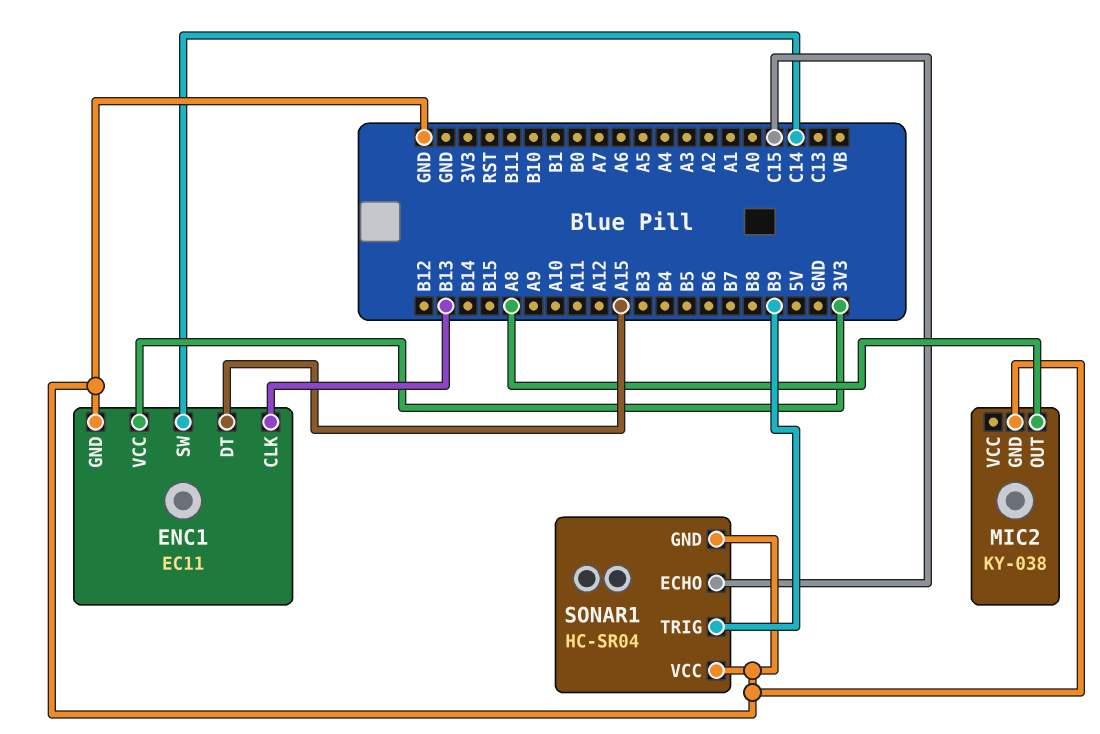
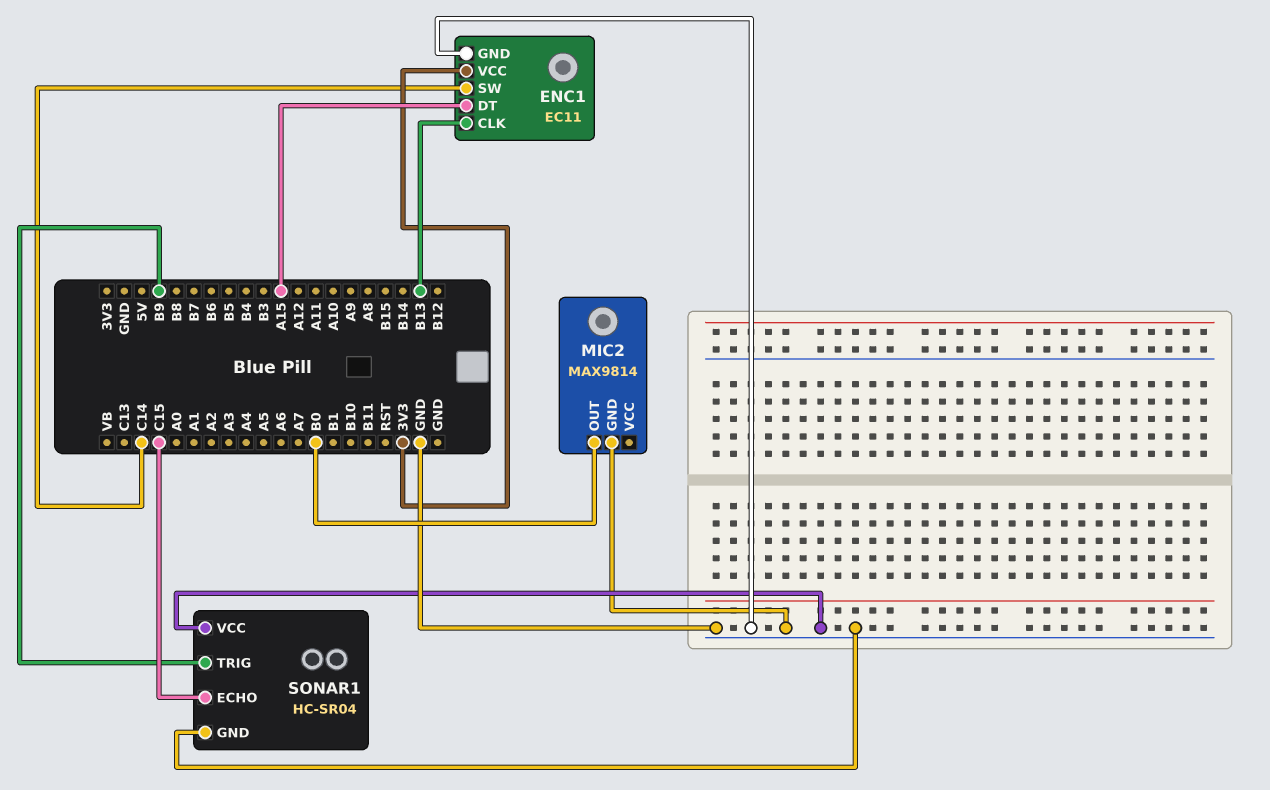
MIC2: KY-038 -> MAX9814
MIC2 pin OUT: A8 -> B0

